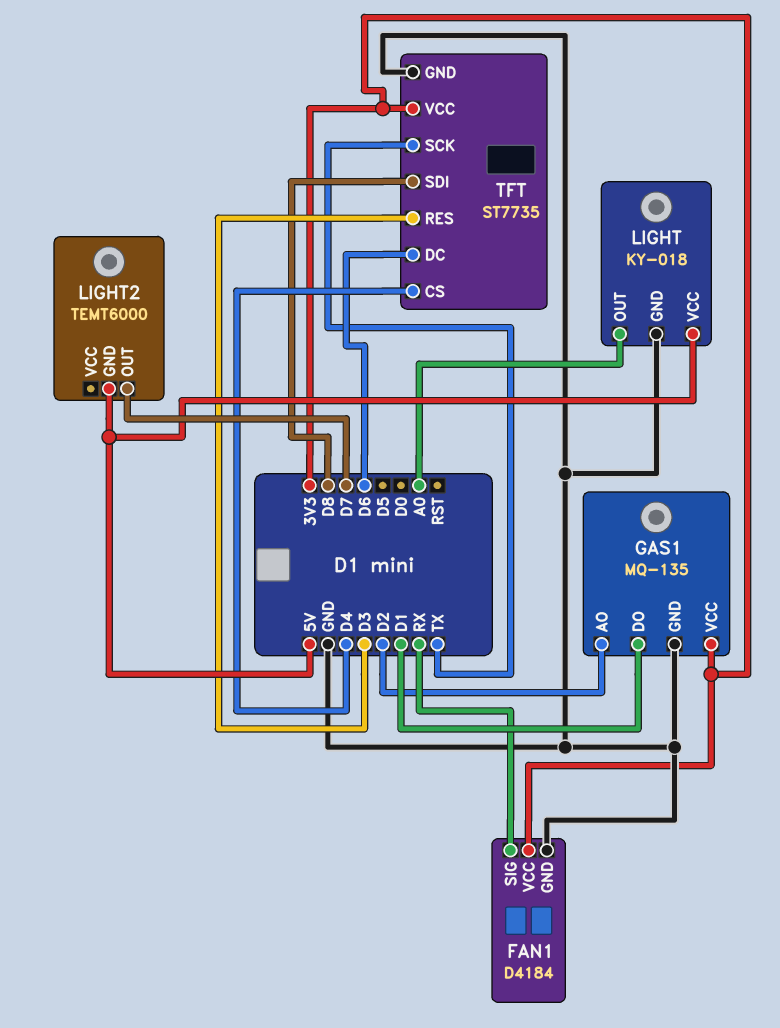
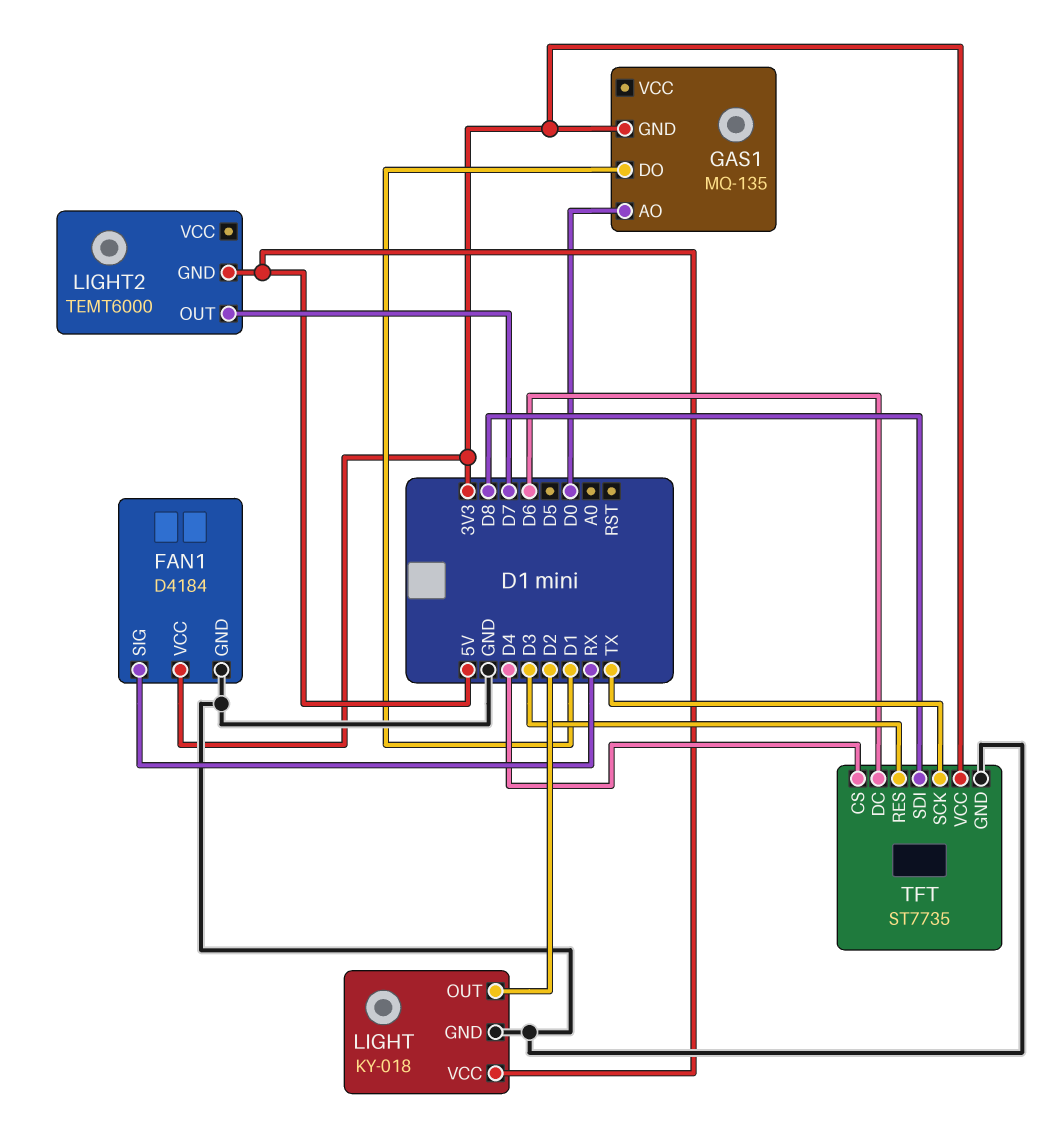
GAS1 pin AO: D2 -> D0
GAS1 pin GND: GND -> 3V3
GAS1 pin VCC: 3V3 -> none
LIGHT pin OUT: A0 -> D2

